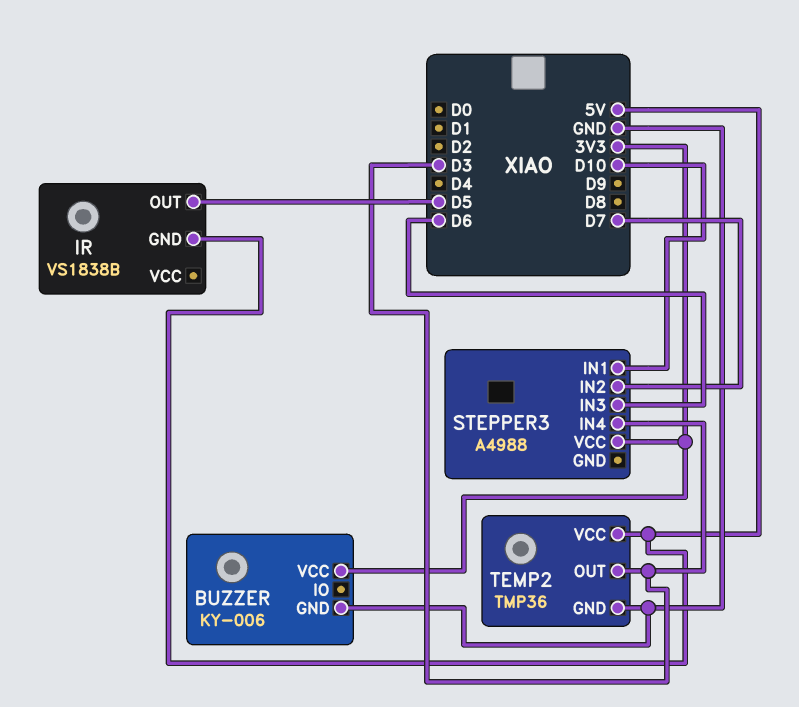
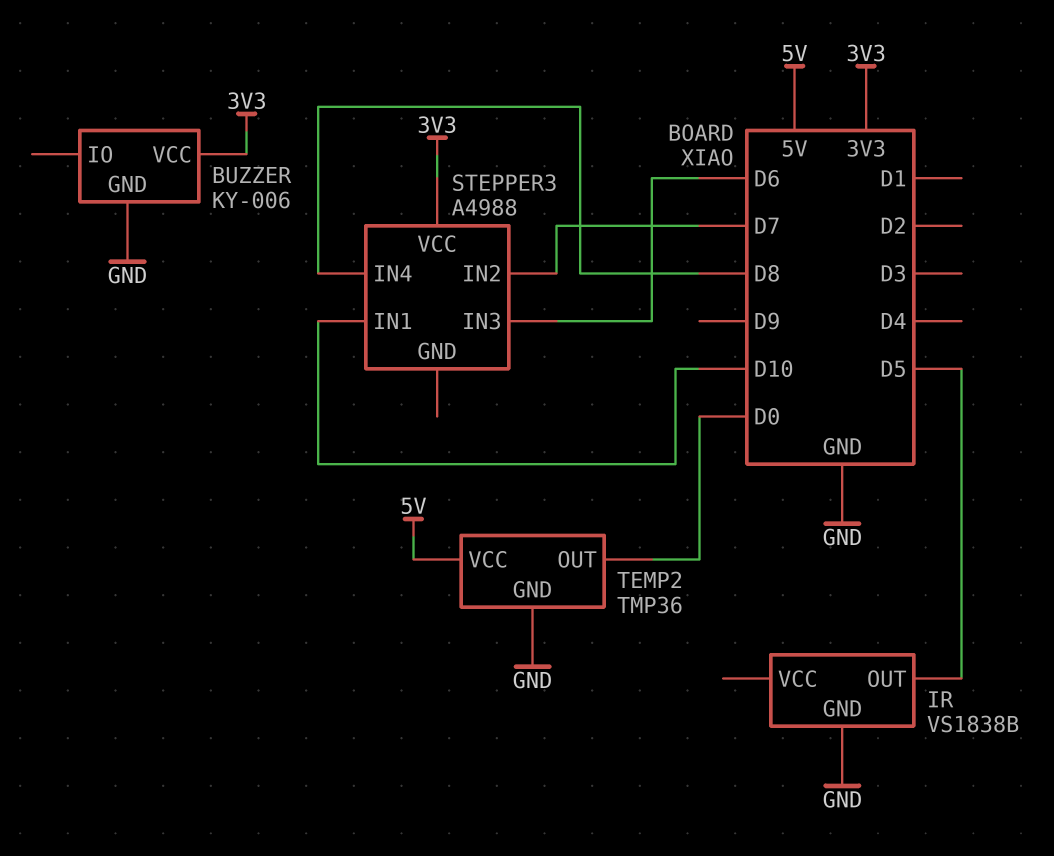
IR pin GND: 5V -> GND
STEPPER3 pin IN4: D3 -> D8
TEMP2 pin OUT: D3 -> D0

